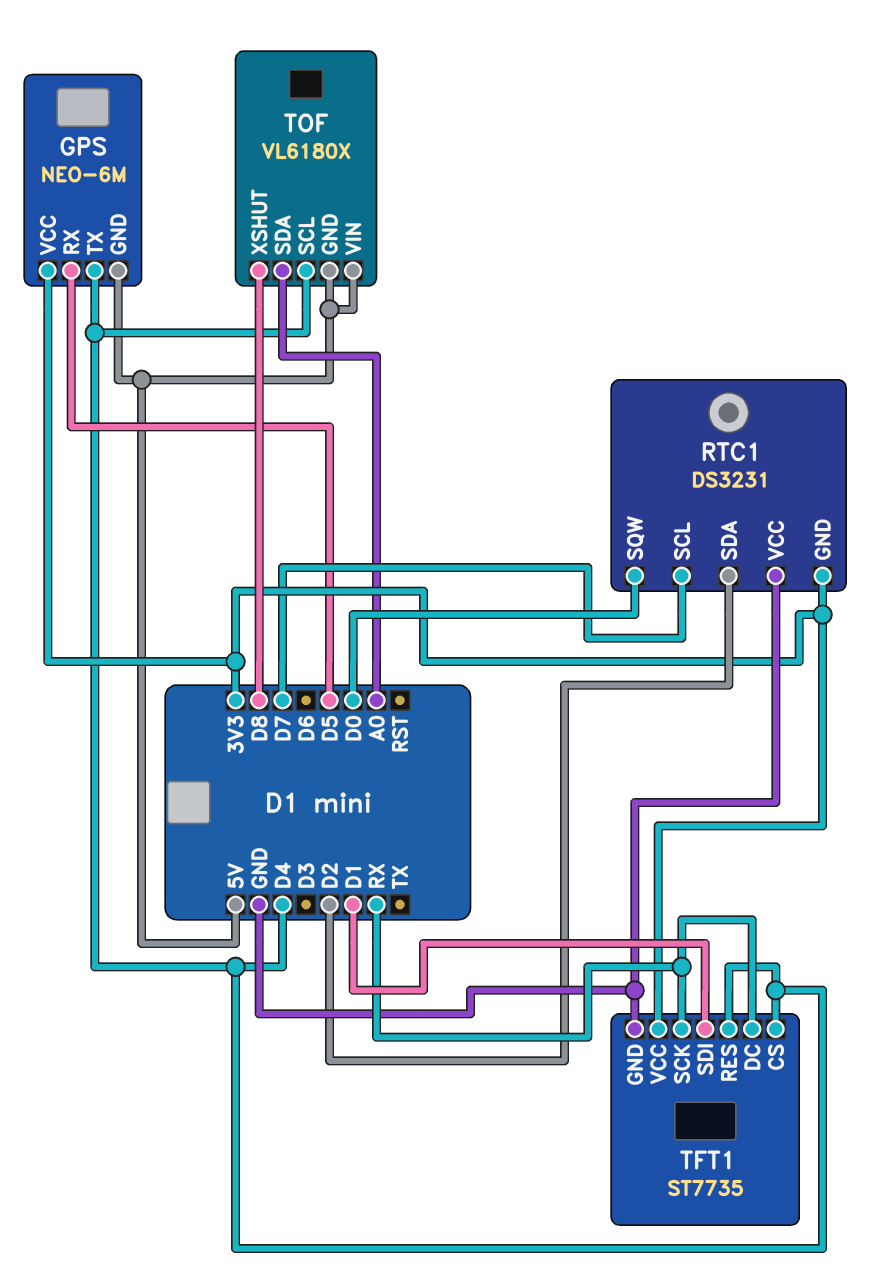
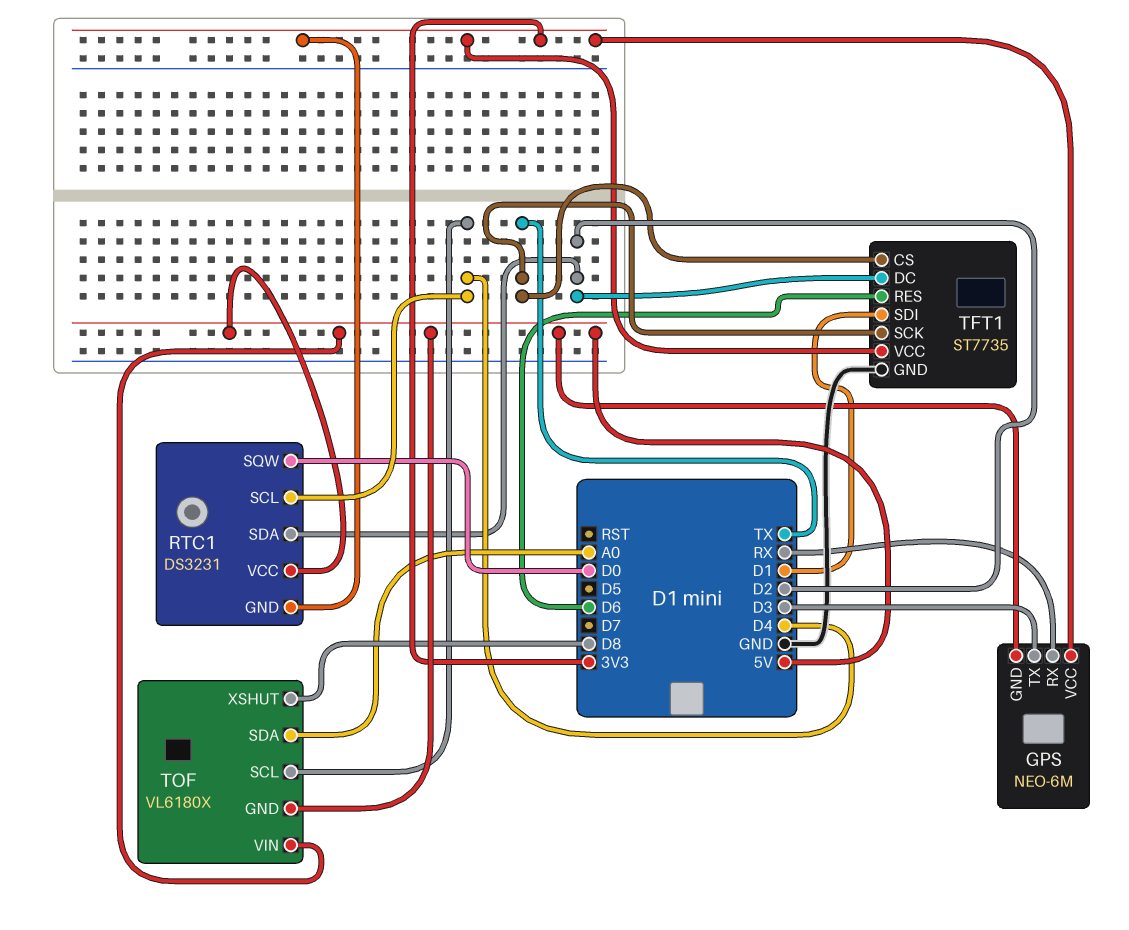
GPS pin RX: D5 -> RX
GPS pin TX: D4 -> D3
RTC1 pin SCL: D7 -> D4
RTC1 pin VCC: GND -> 5V
TFT1 pin CS: D4 -> TX
TFT1 pin DC: RX -> D2
TFT1 pin RES: D4 -> D6
TFT1 pin SCK: RX -> TX

